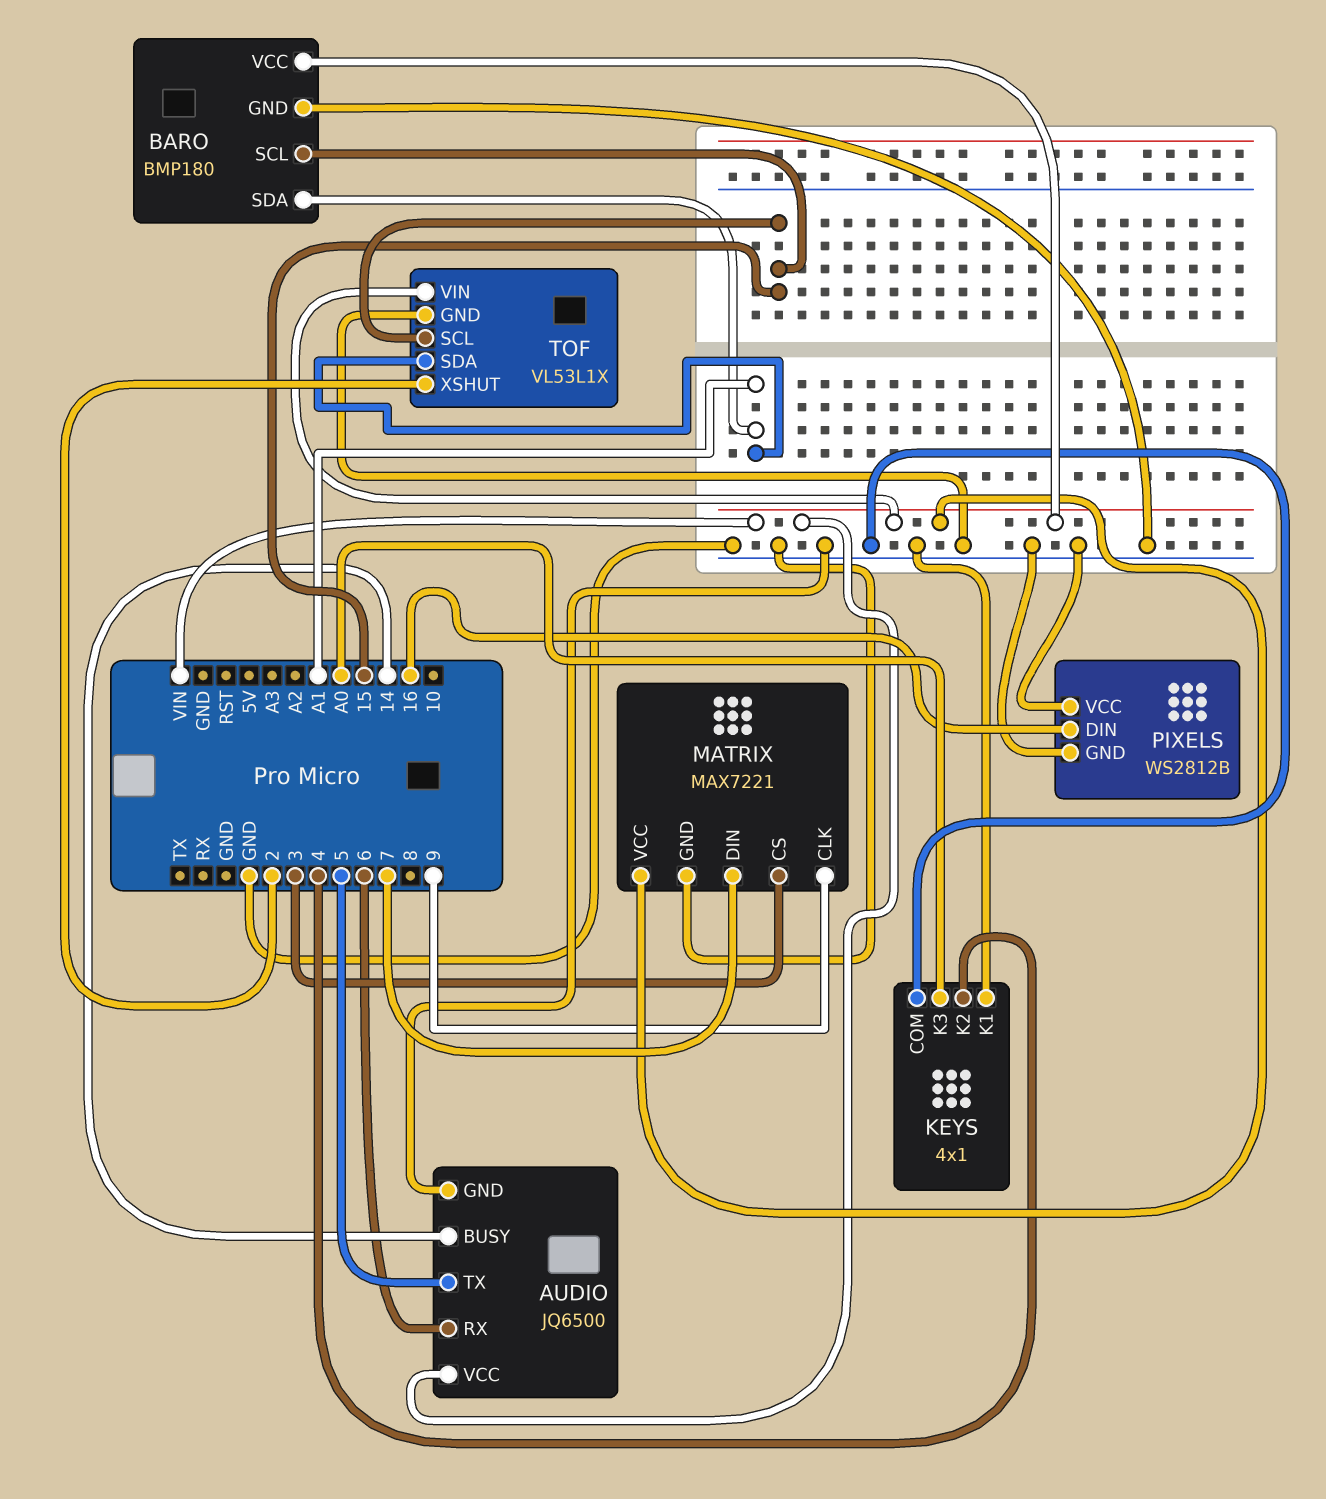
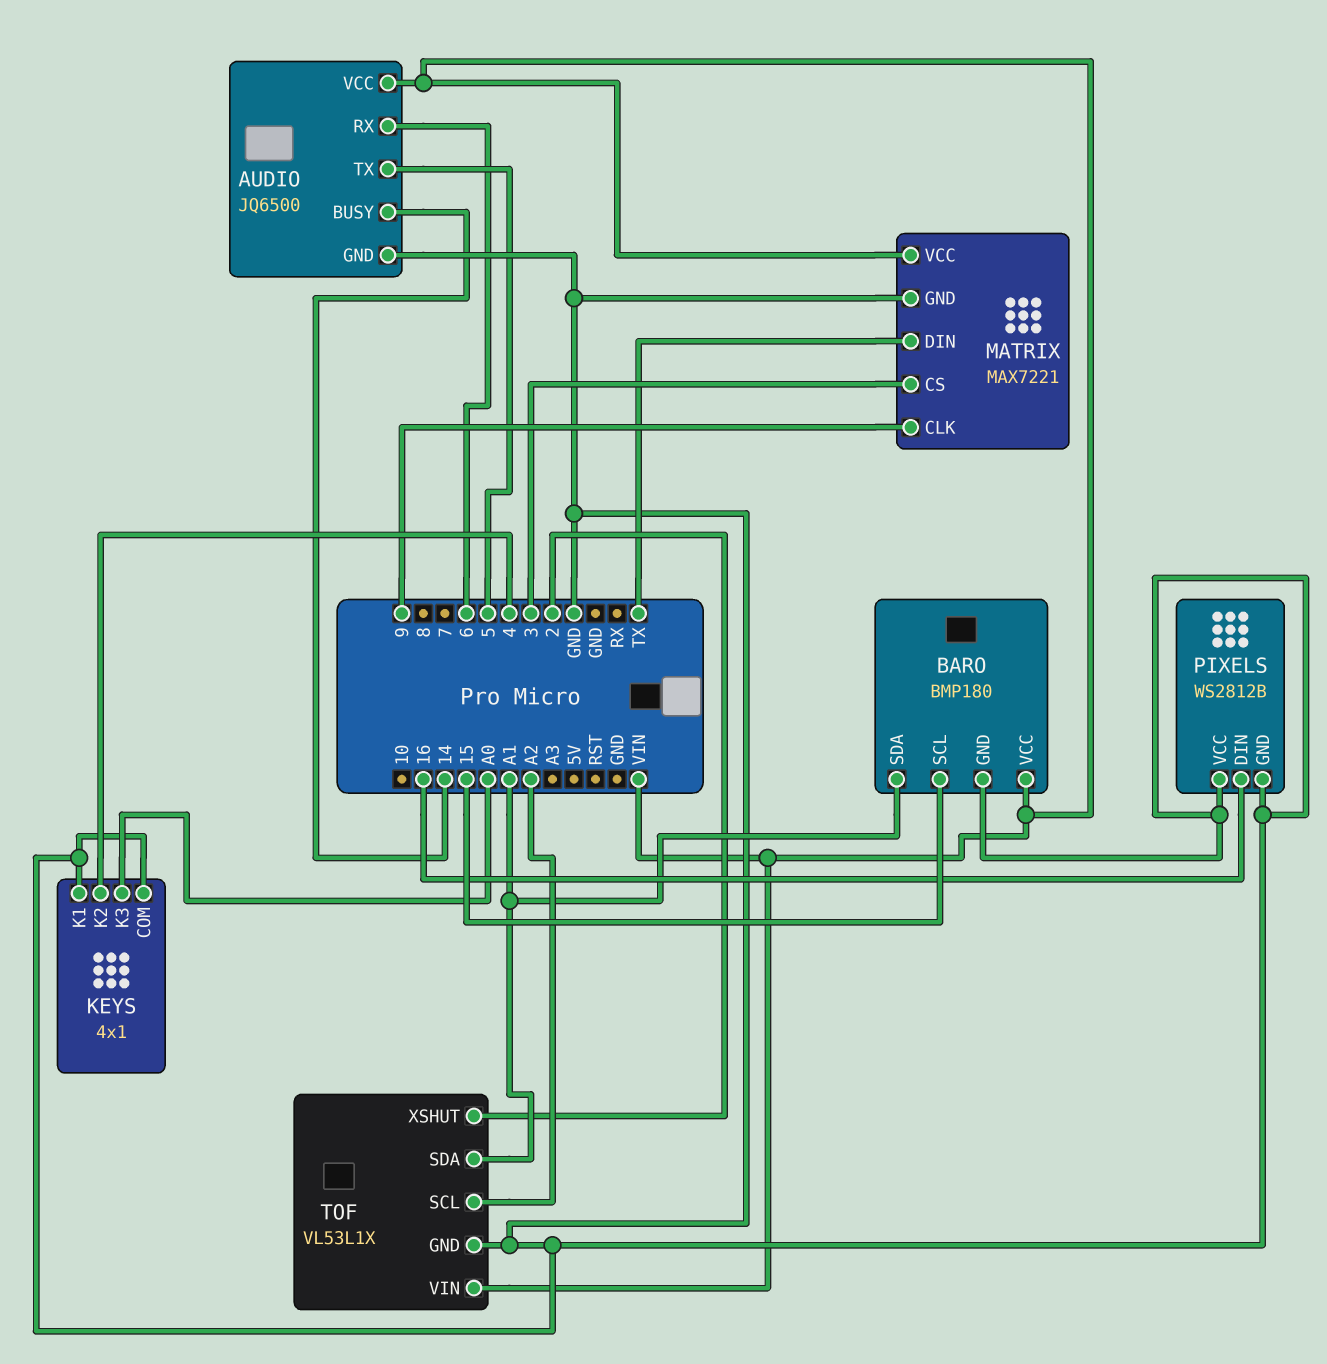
MATRIX pin DIN: 7 -> TX
TOF pin SCL: 15 -> A2

